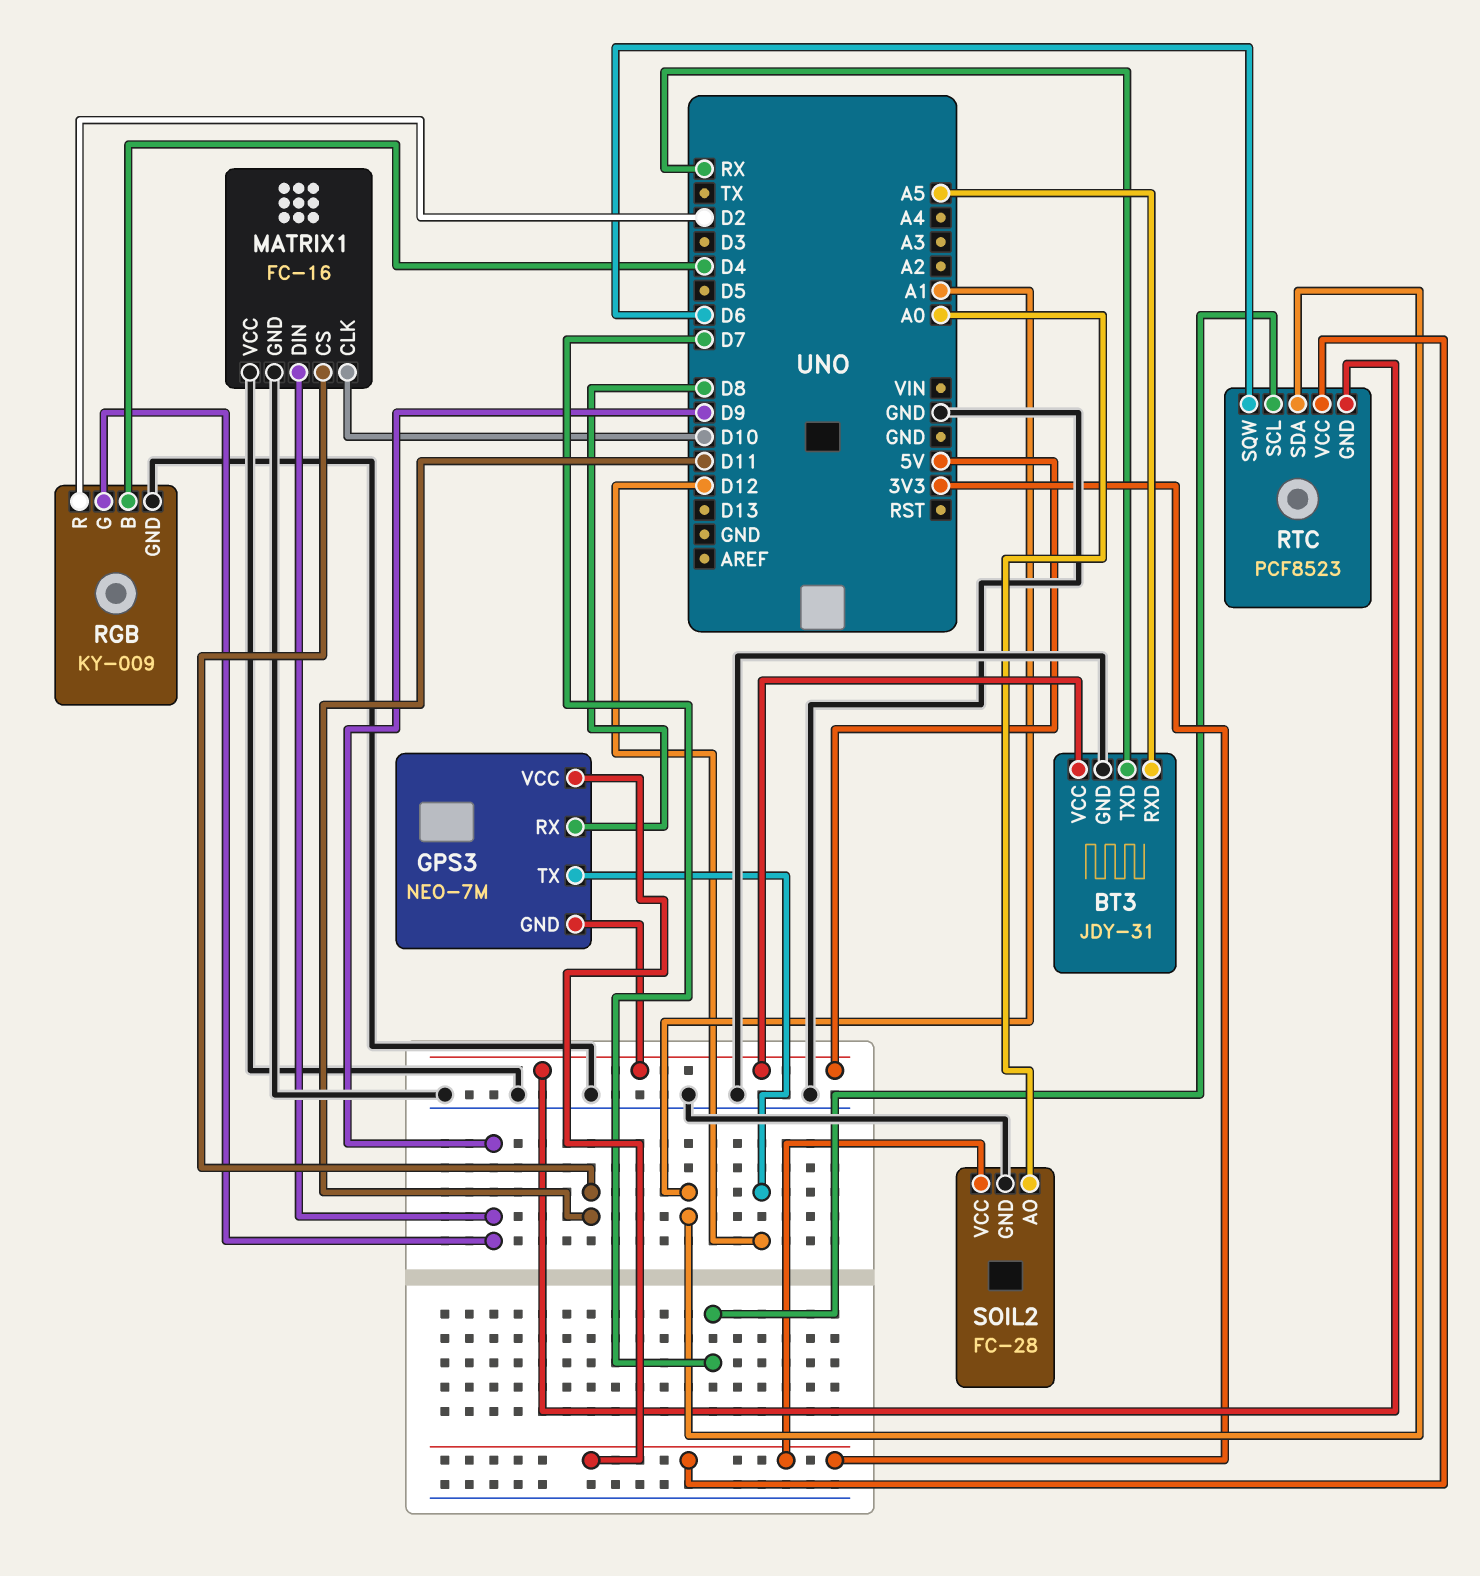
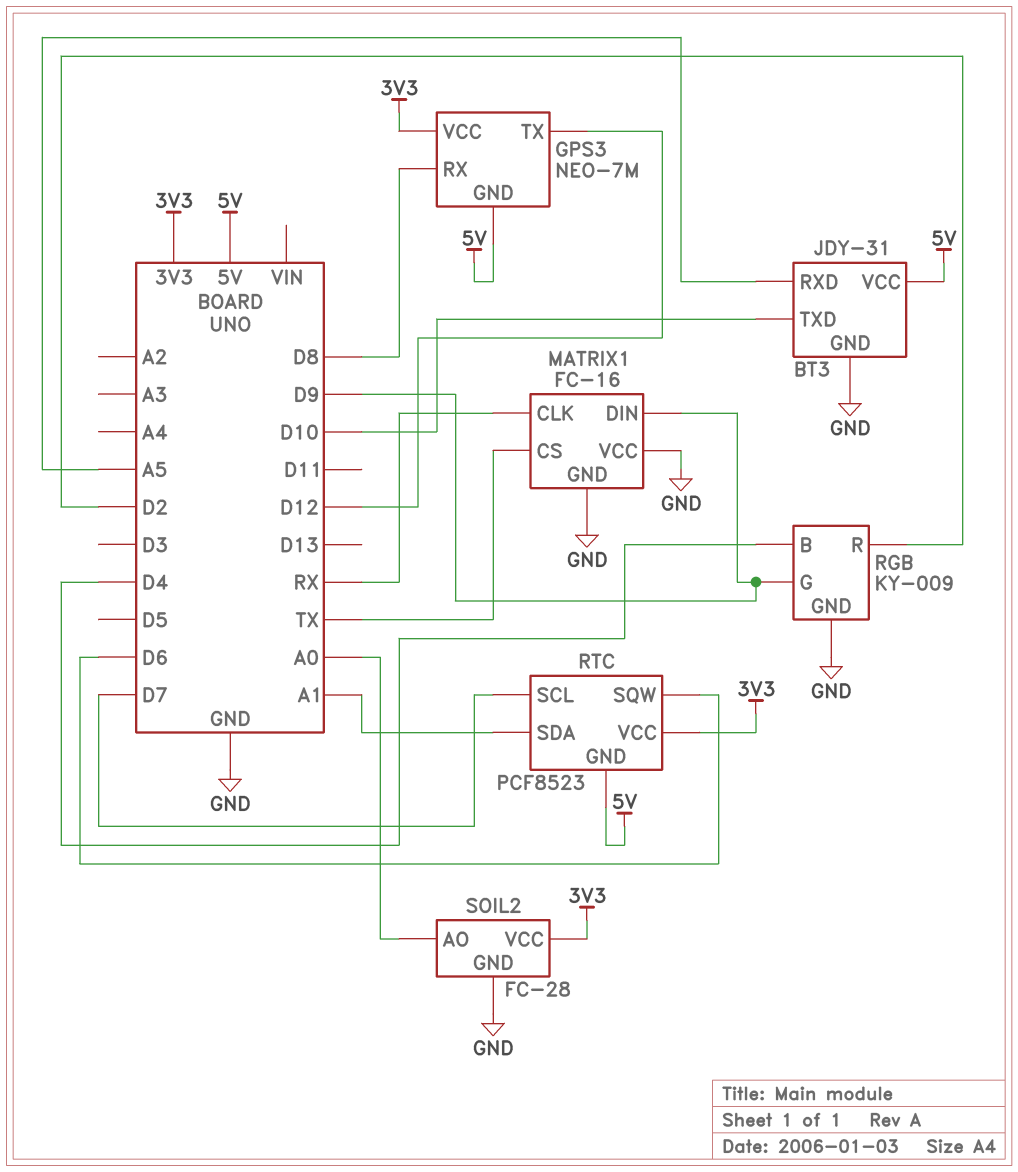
BT3 pin TXD: RX -> D10
MATRIX1 pin CLK: D10 -> RX
MATRIX1 pin CS: D11 -> TX

